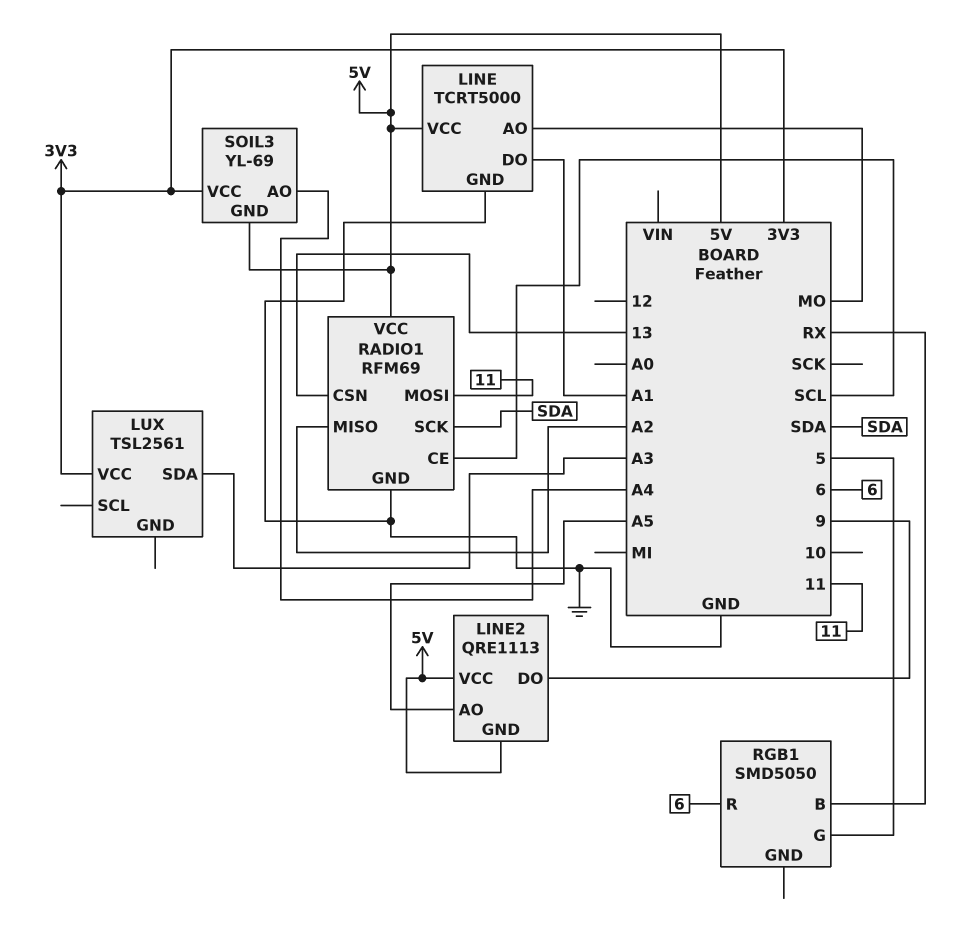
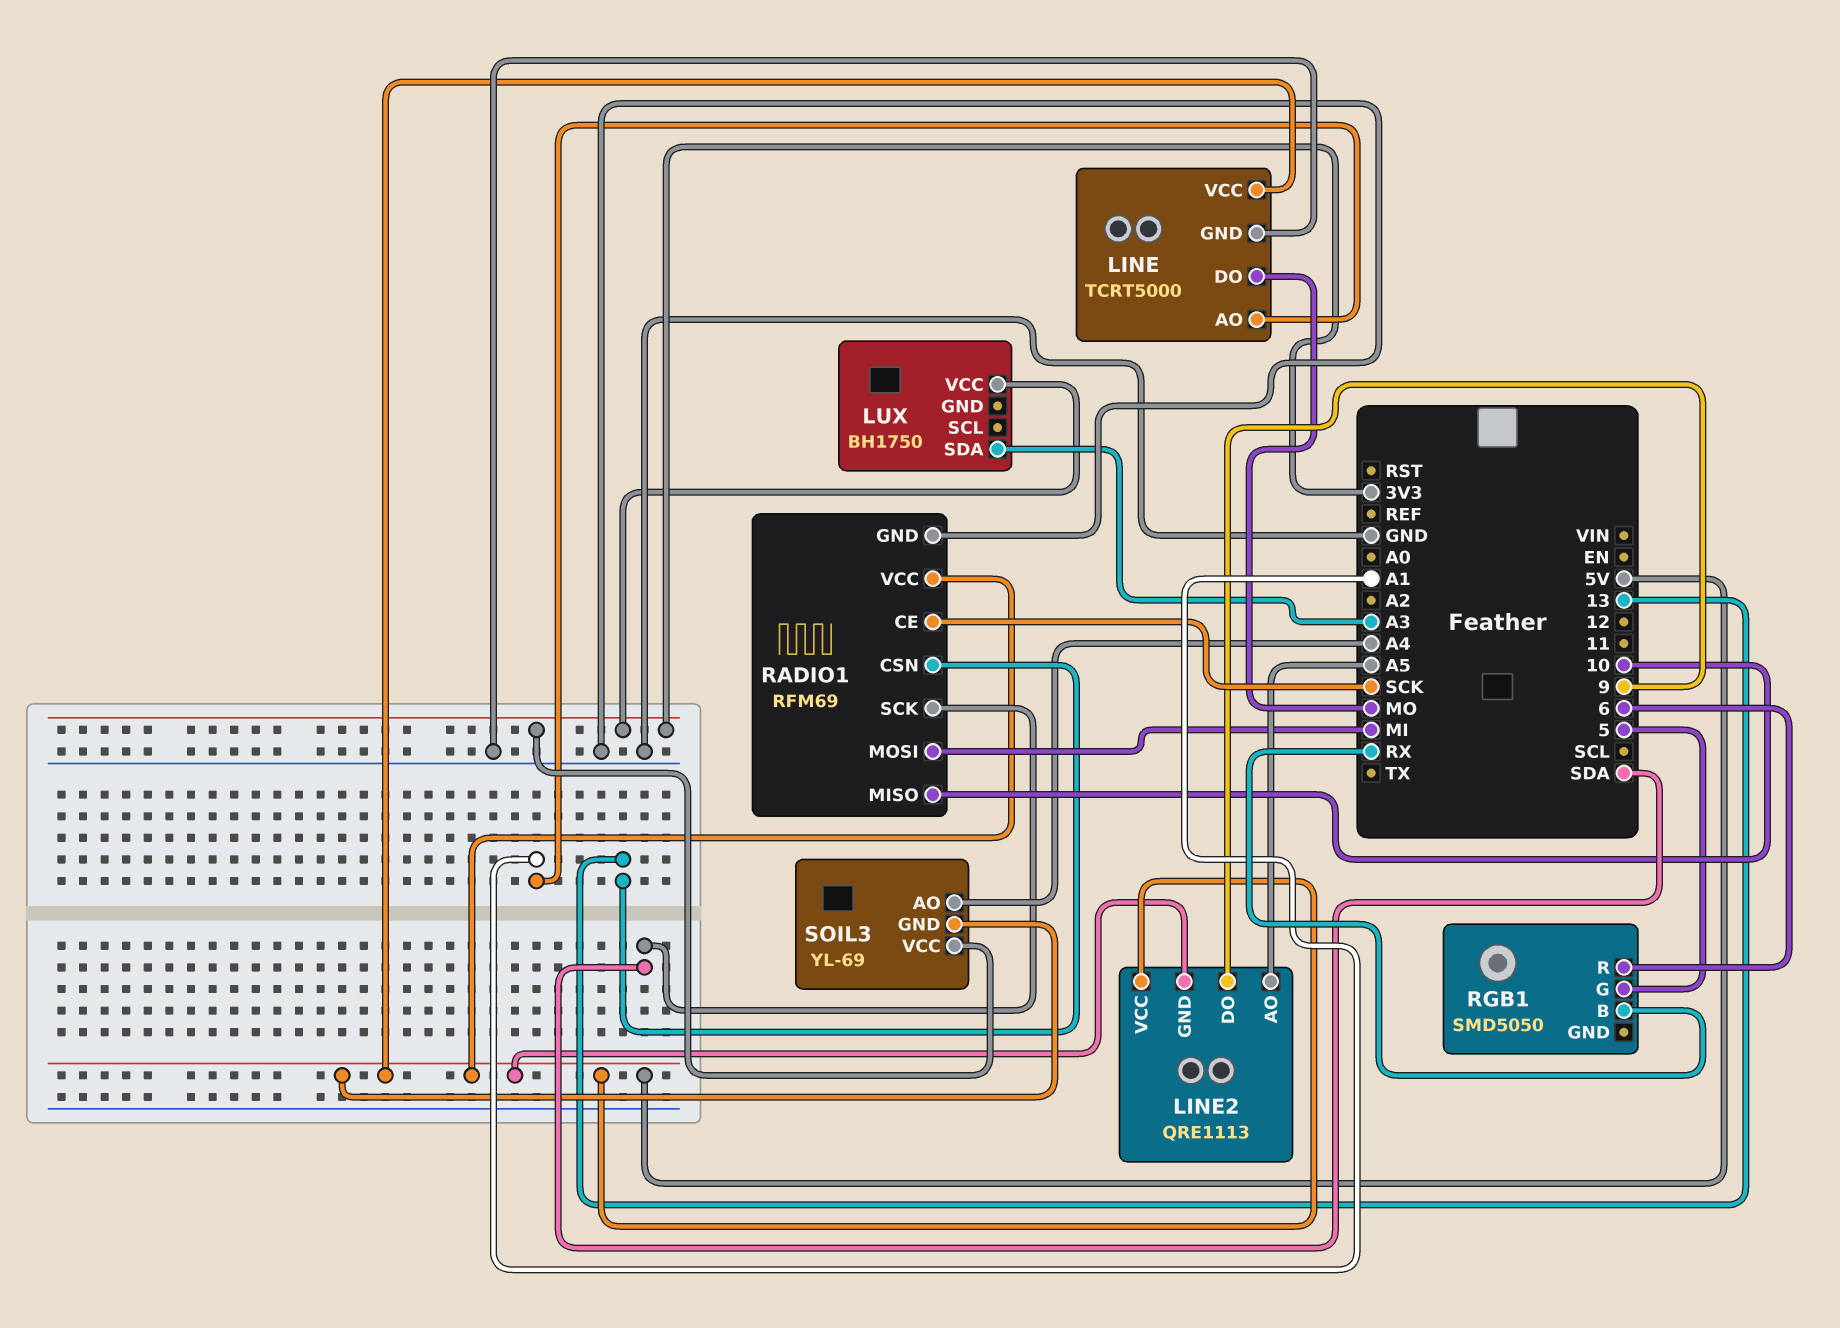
LINE pin AO: MO -> A1
LINE pin DO: A1 -> MO
LUX: TSL2561 -> BH1750
RADIO1 pin CE: SCL -> SCK
RADIO1 pin MISO: A2 -> 10
RADIO1 pin MOSI: 11 -> MI

